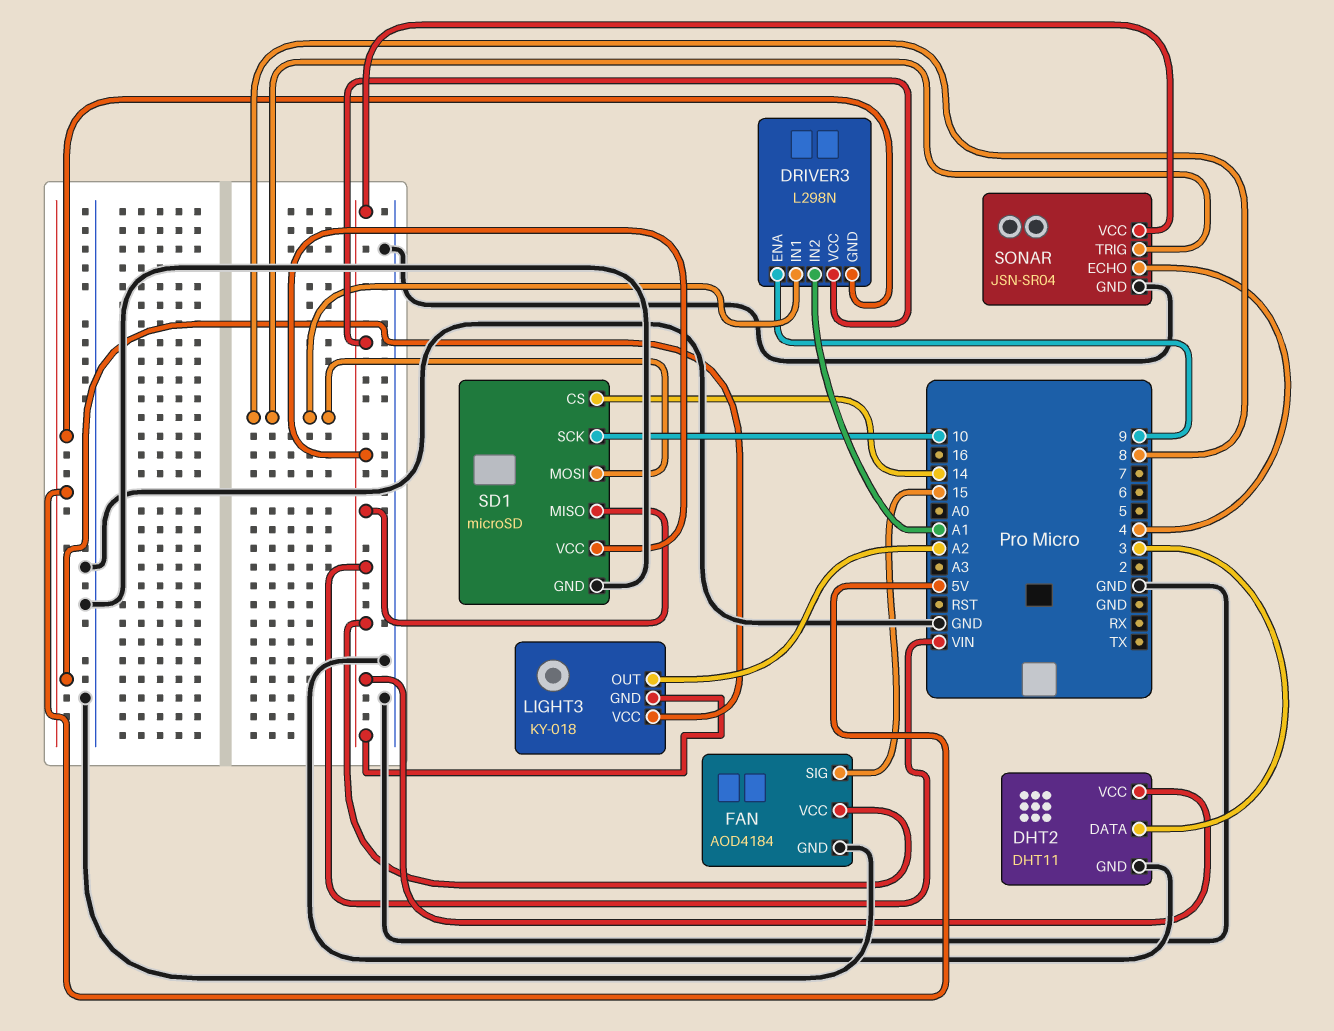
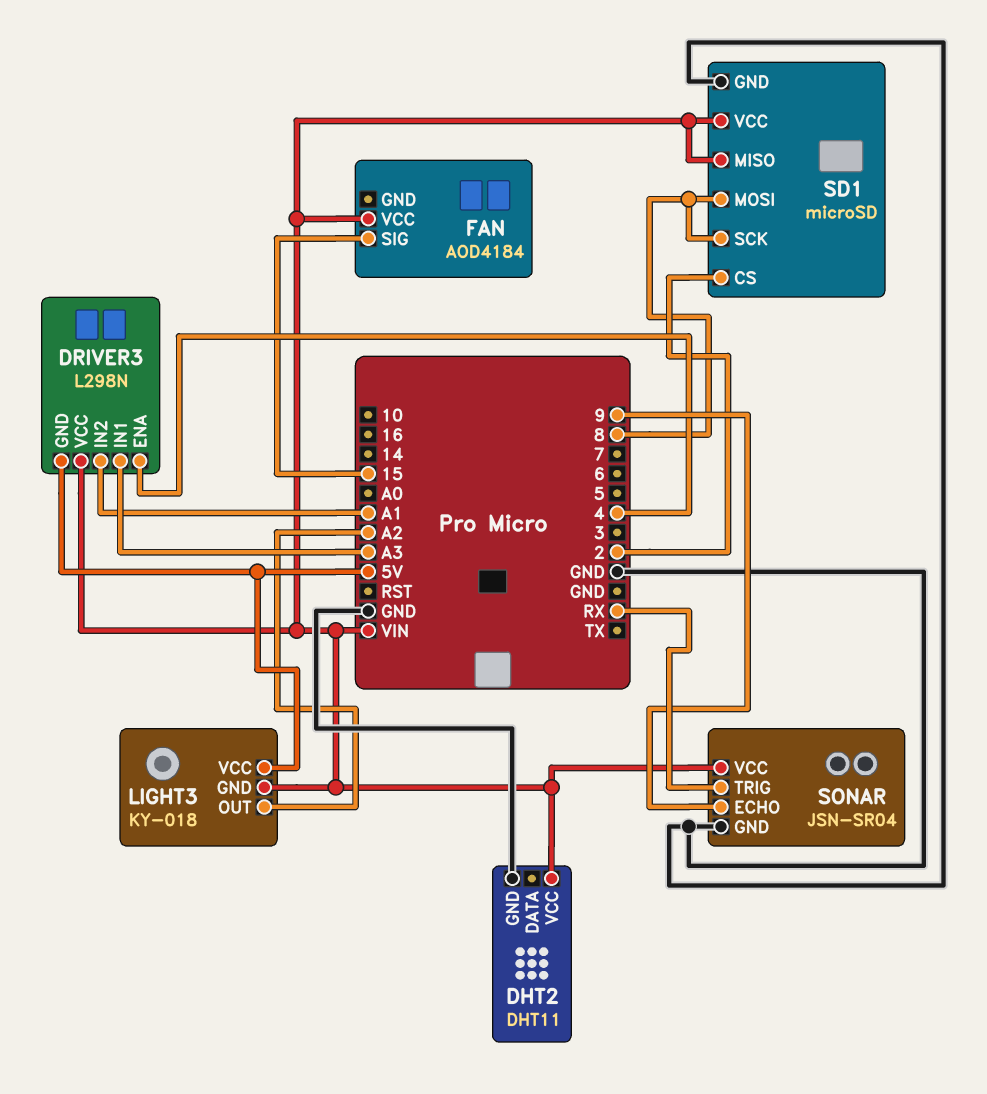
DHT2 pin DATA: 3 -> none
DRIVER3 pin ENA: 9 -> 4
DRIVER3 pin IN1: 8 -> A3
FAN pin GND: GND -> none
SD1 pin CS: 14 -> 2
SD1 pin SCK: 10 -> 8
SONAR pin ECHO: 4 -> 9
SONAR pin TRIG: 8 -> RX

